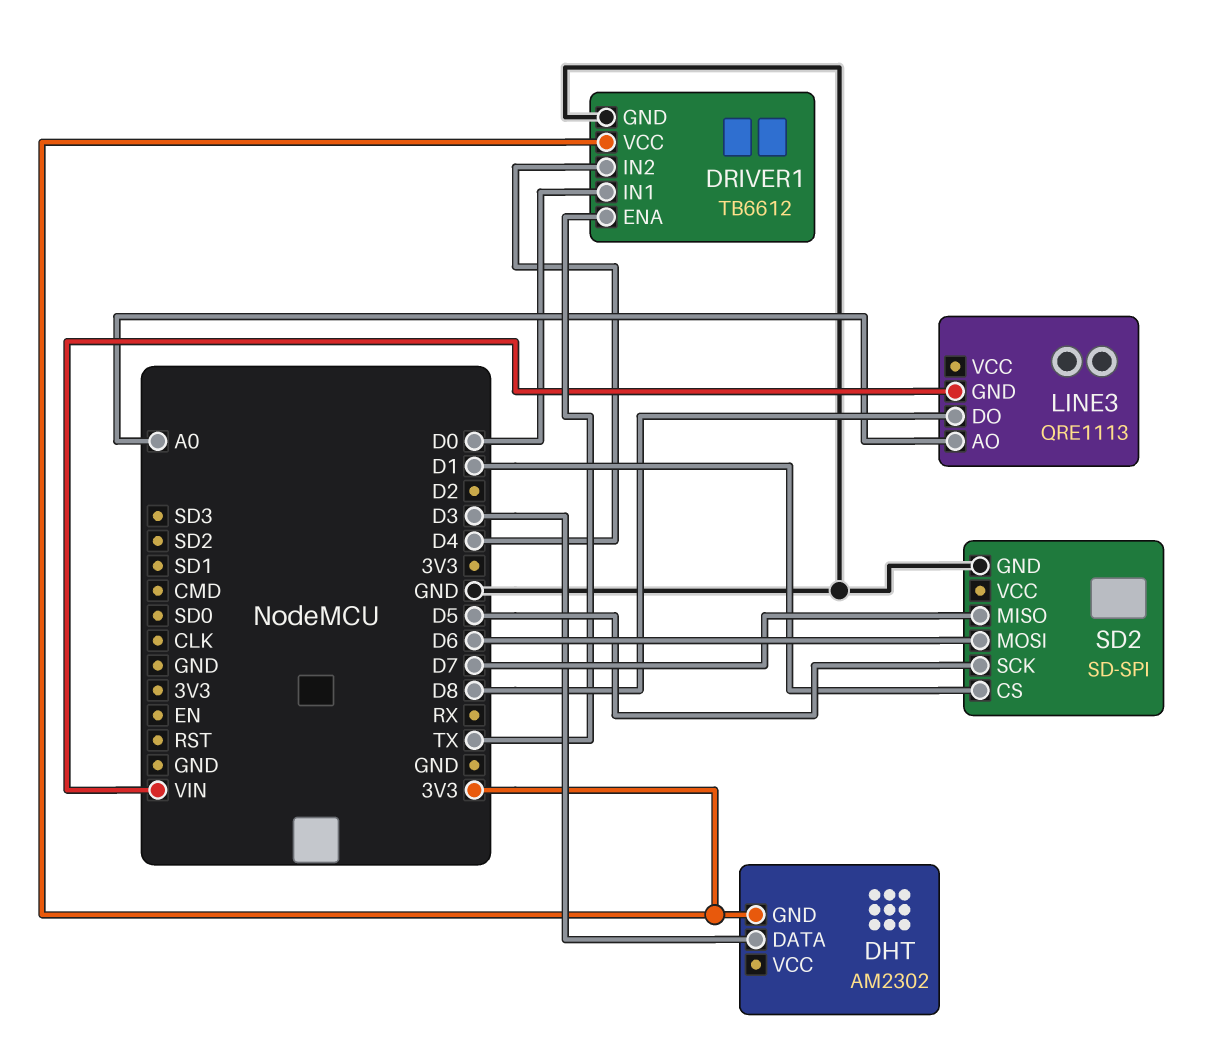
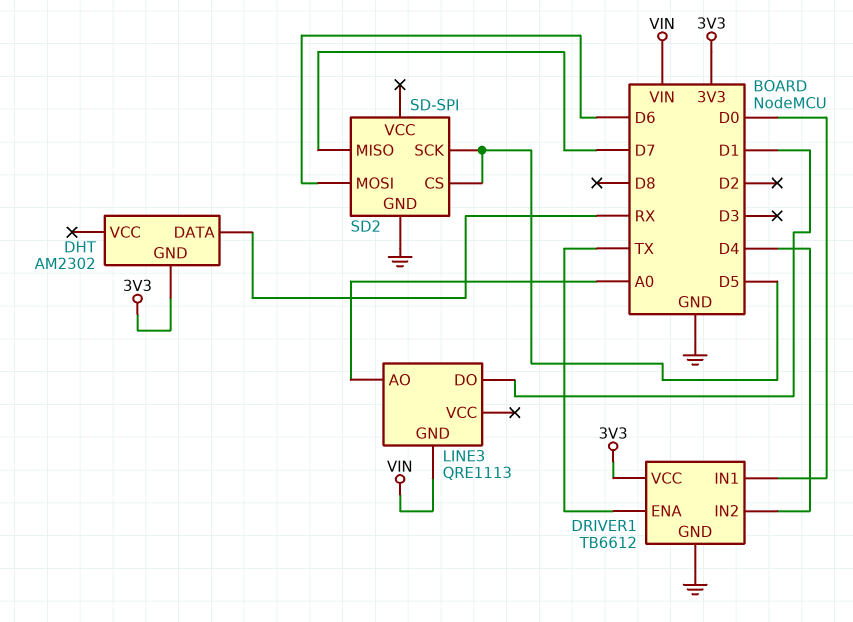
DHT pin DATA: D3 -> RX
LINE3 pin DO: D8 -> D1
SD2 pin CS: D1 -> D5

